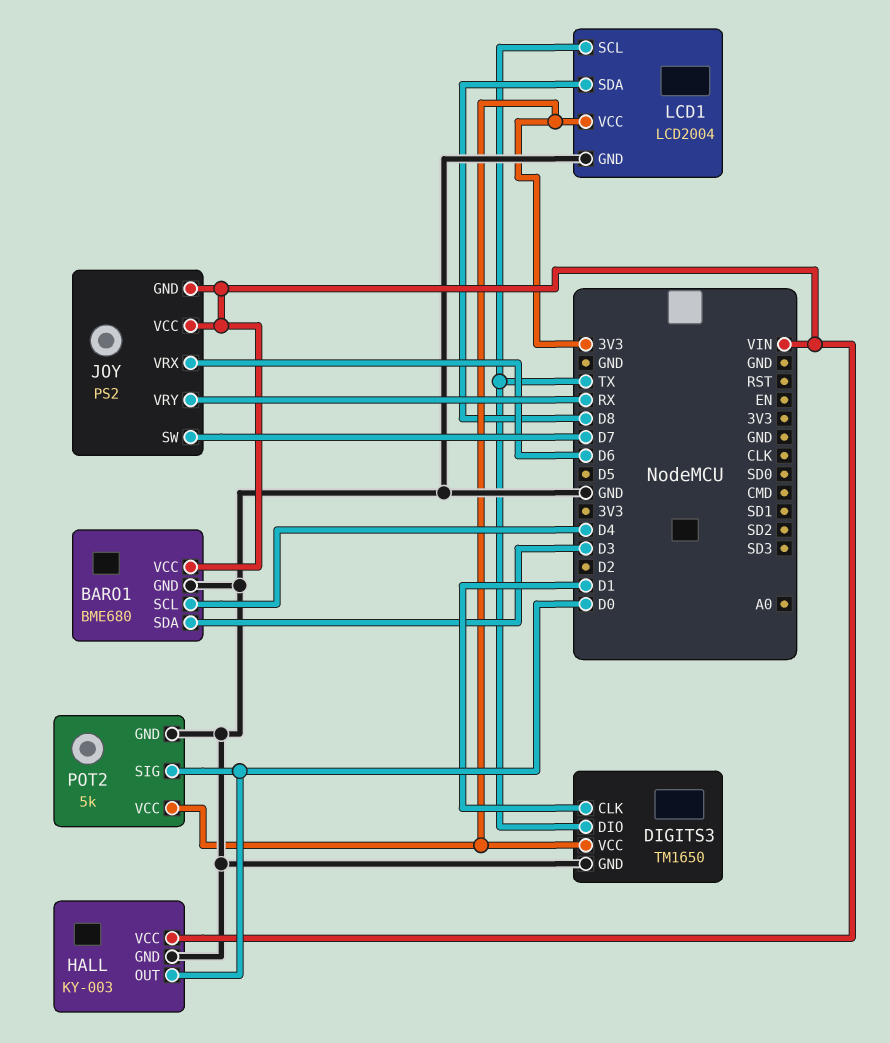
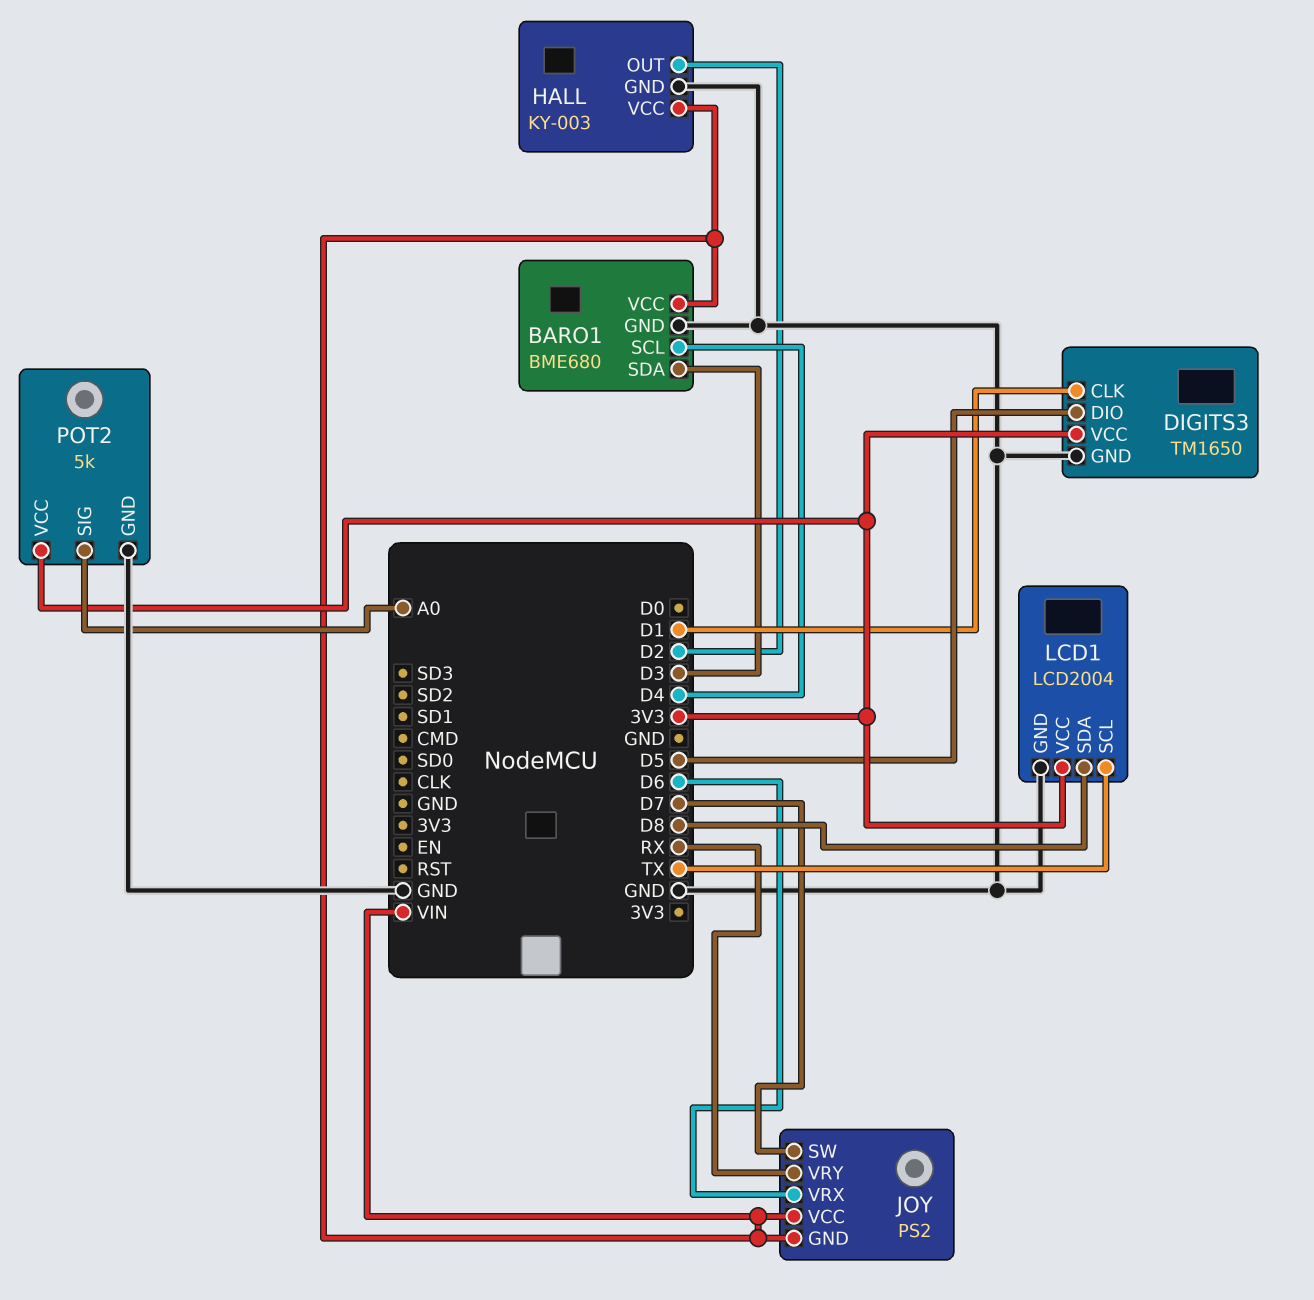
DIGITS3 pin DIO: TX -> D5
HALL pin OUT: D0 -> D2
POT2 pin SIG: D0 -> A0

